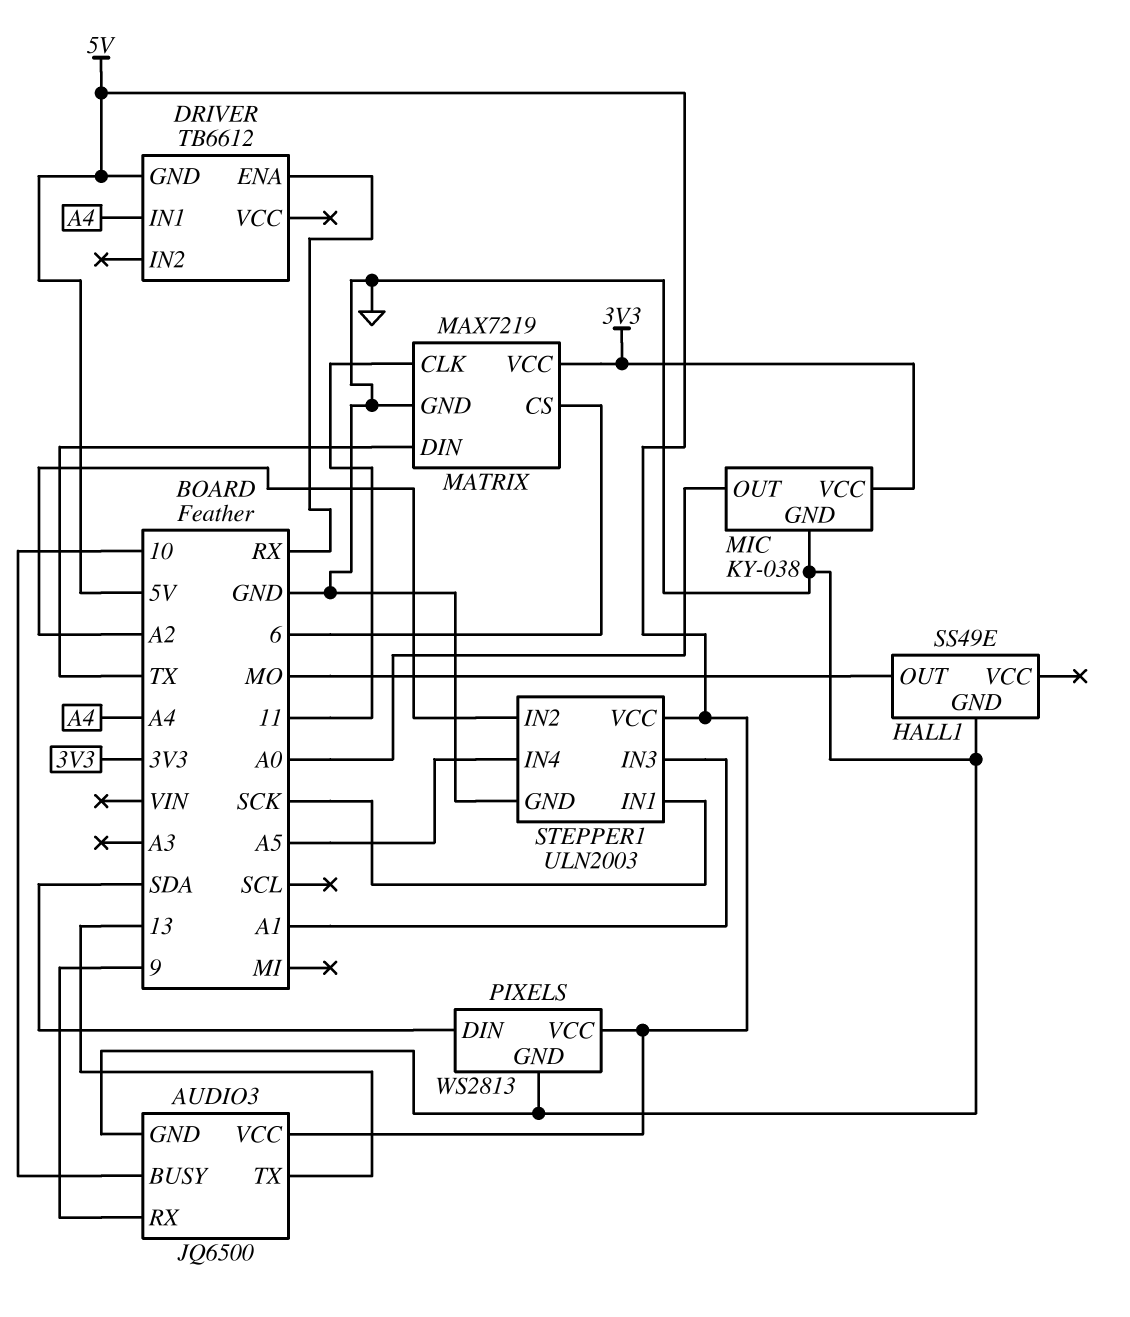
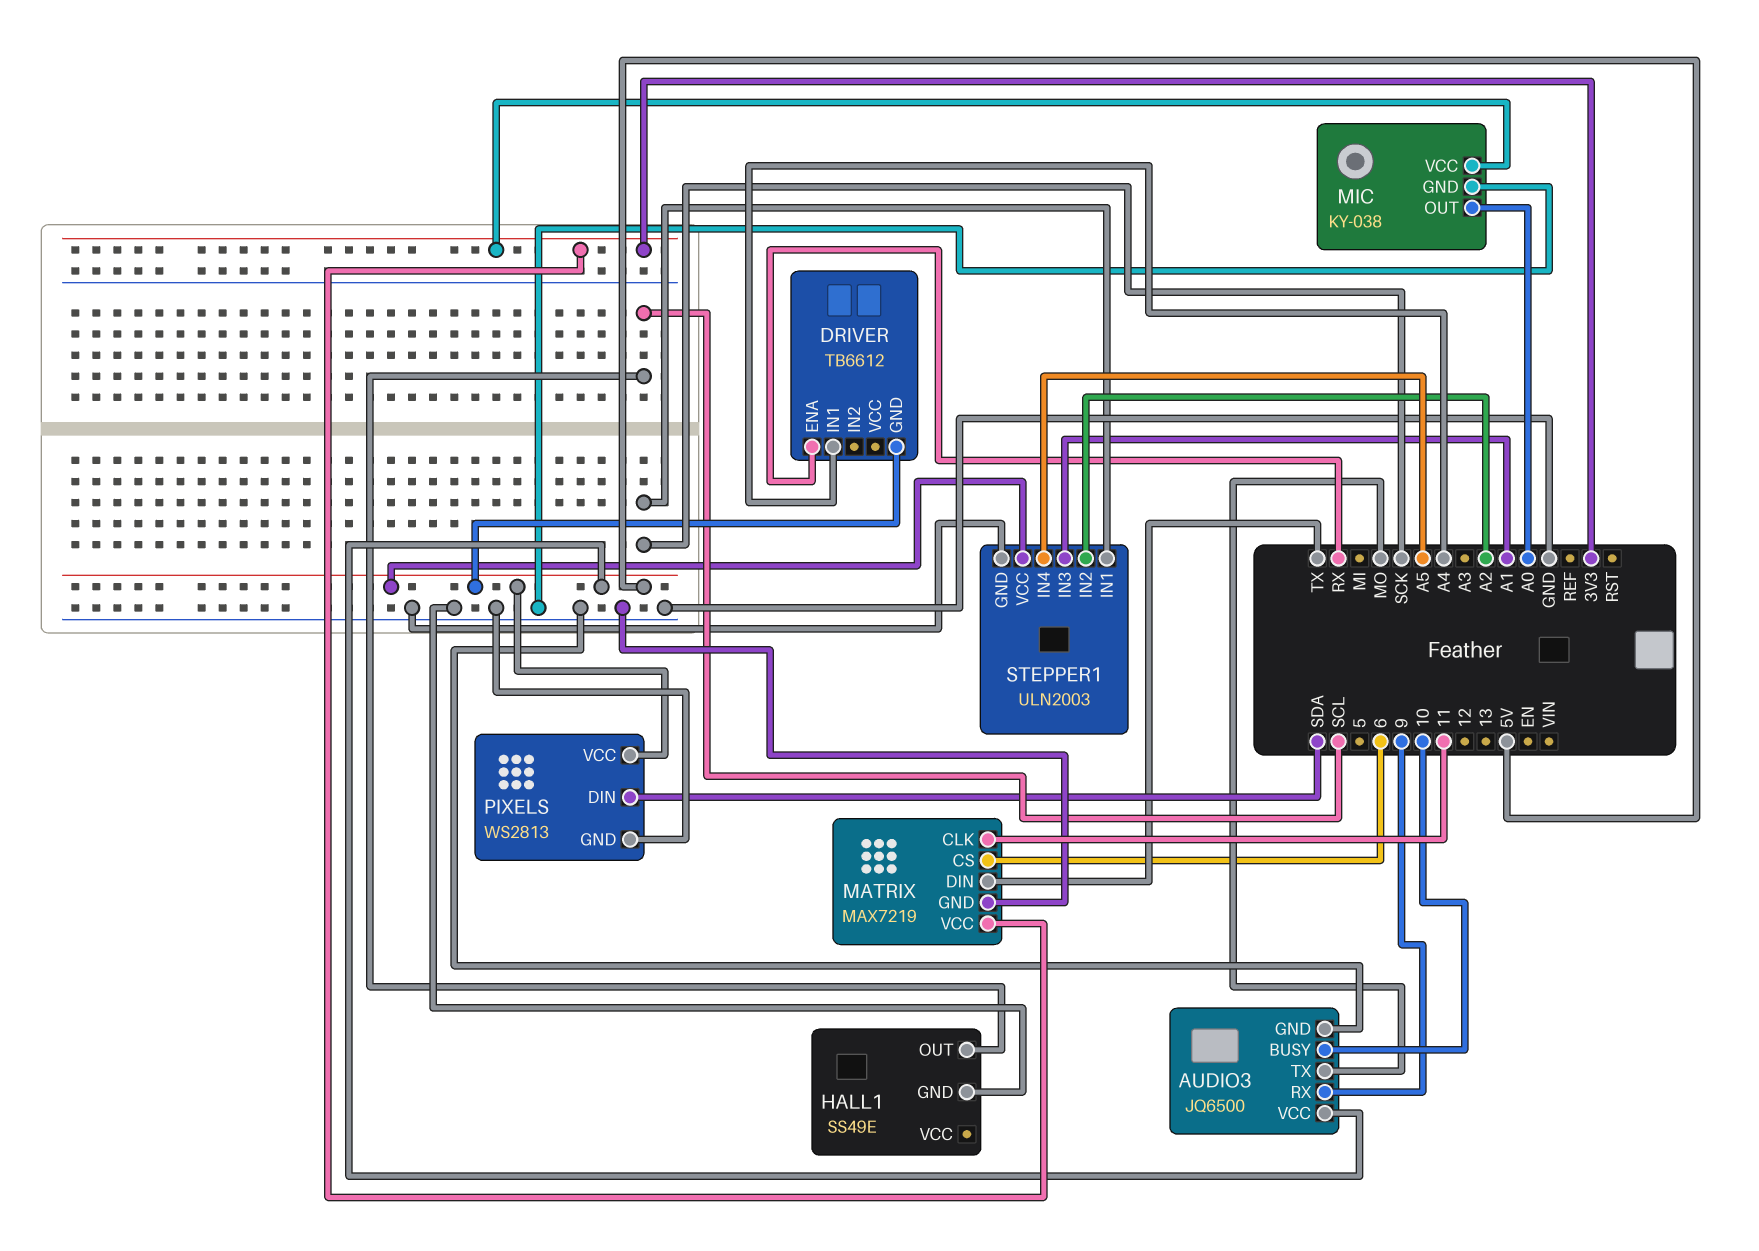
AUDIO3 pin TX: 13 -> MO
HALL1 pin OUT: MO -> SCL

